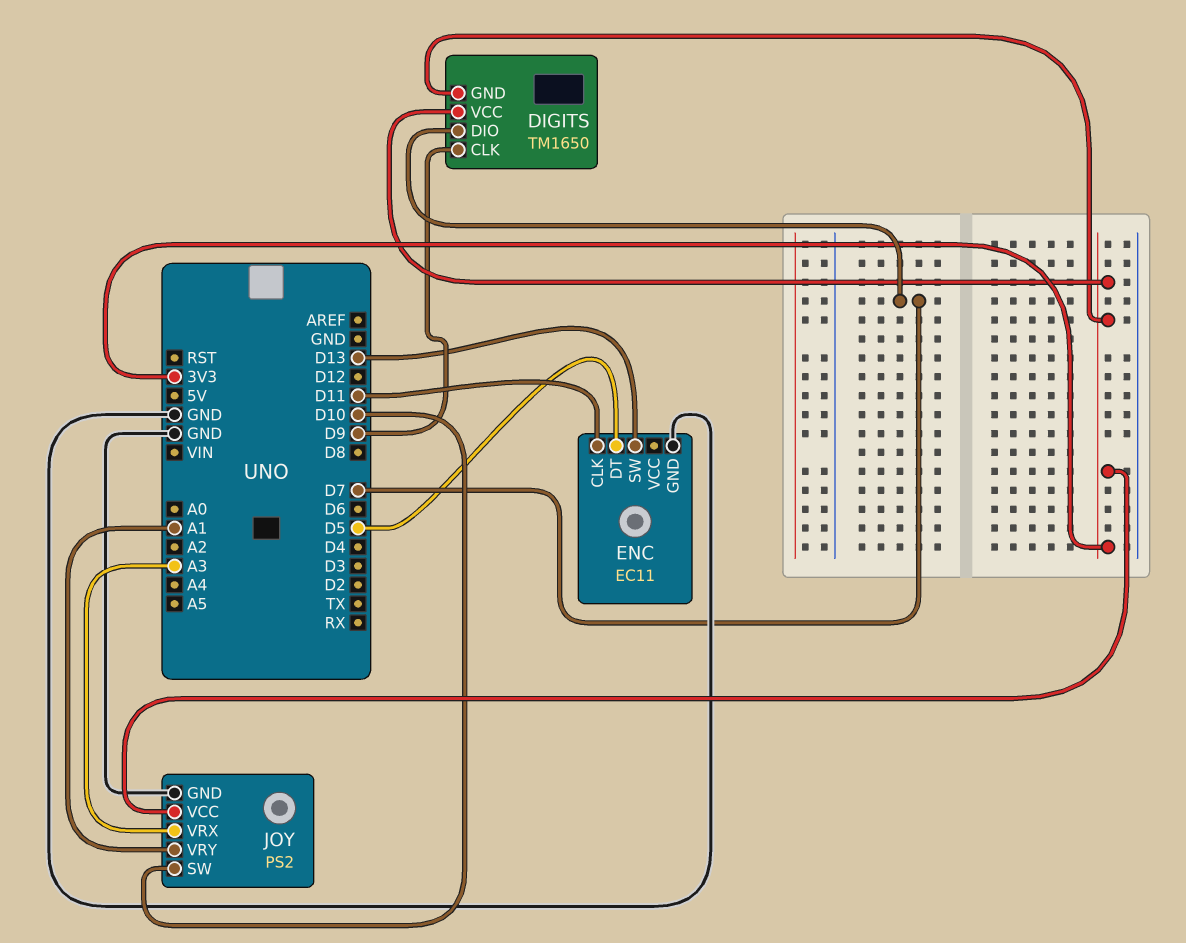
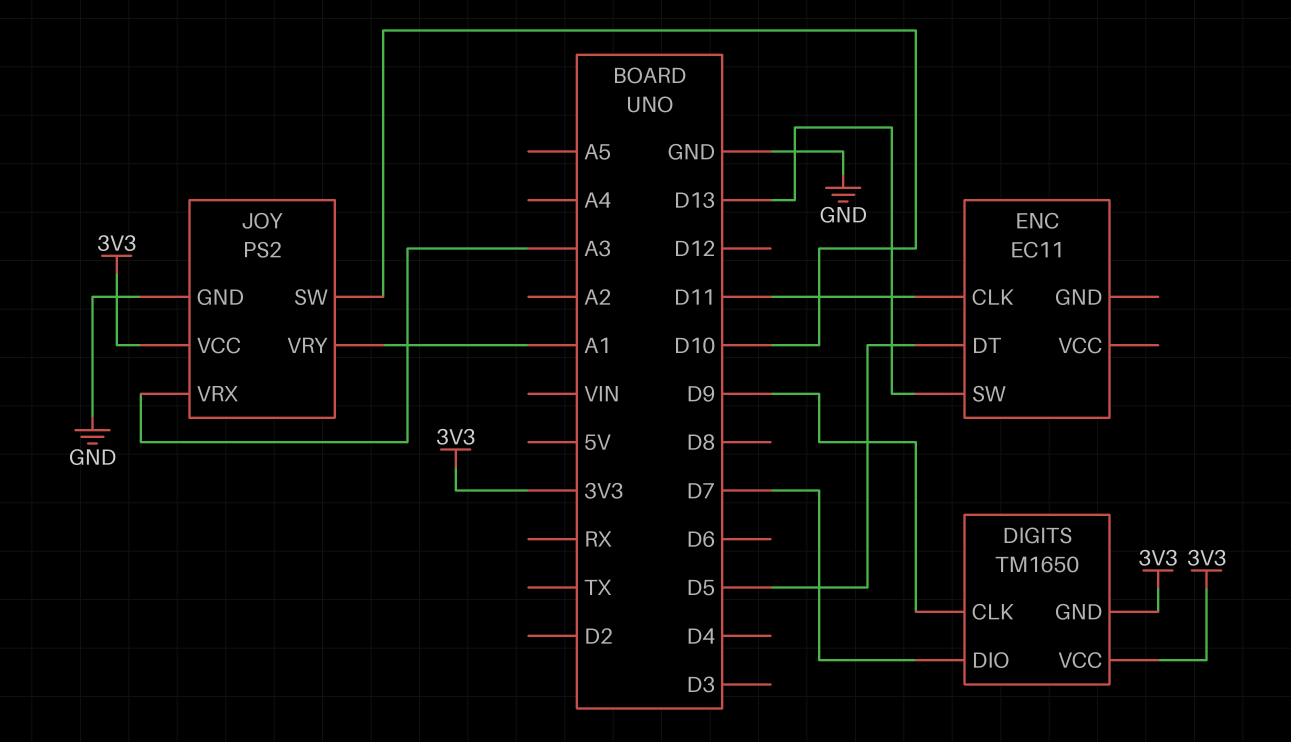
ENC pin GND: GND -> none

